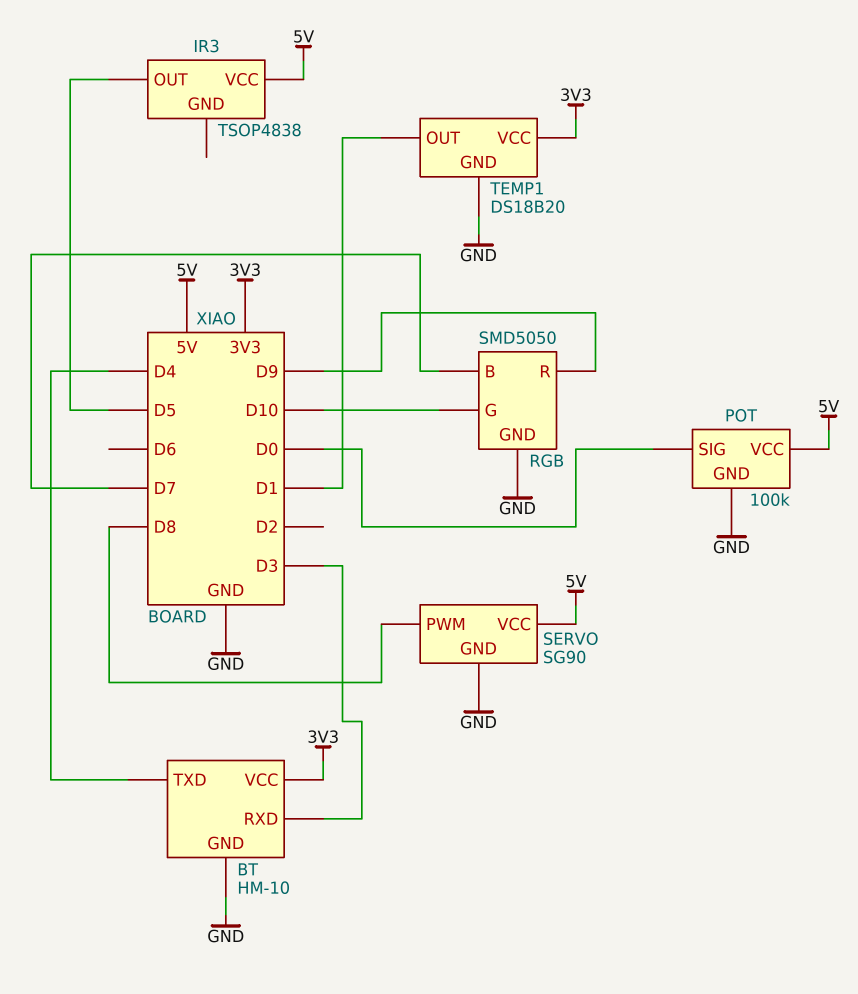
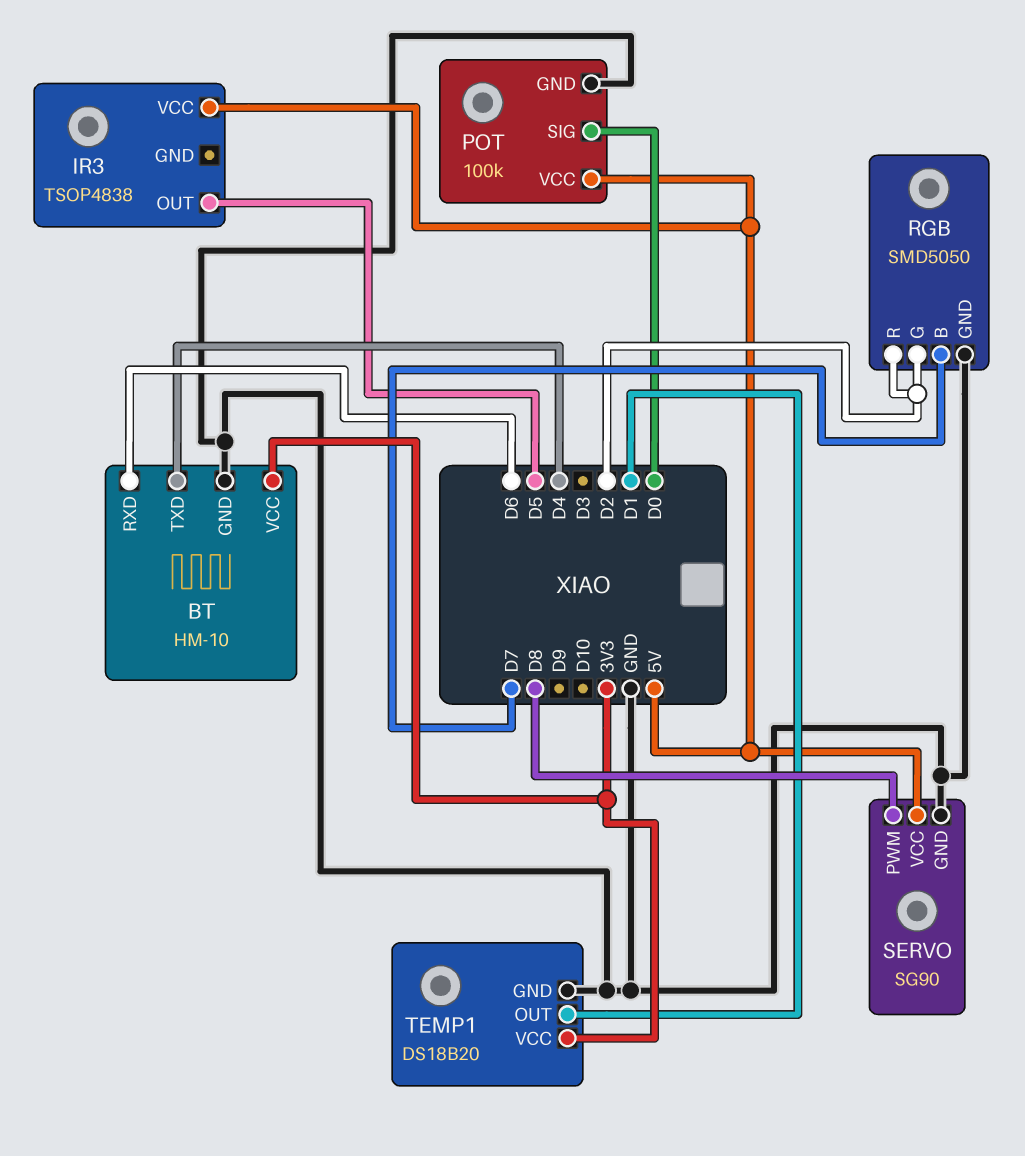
BT pin RXD: D3 -> D6
RGB pin G: D10 -> D2
RGB pin R: D9 -> D2

